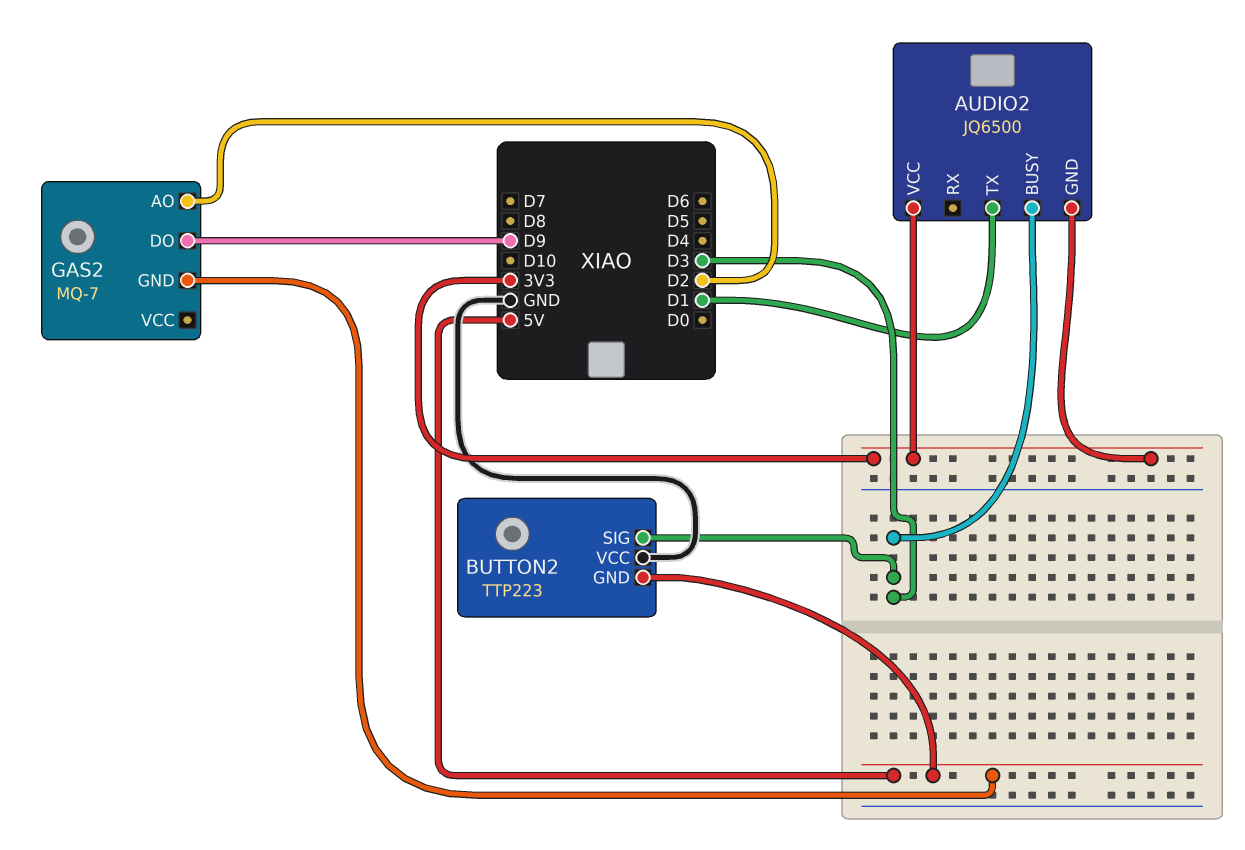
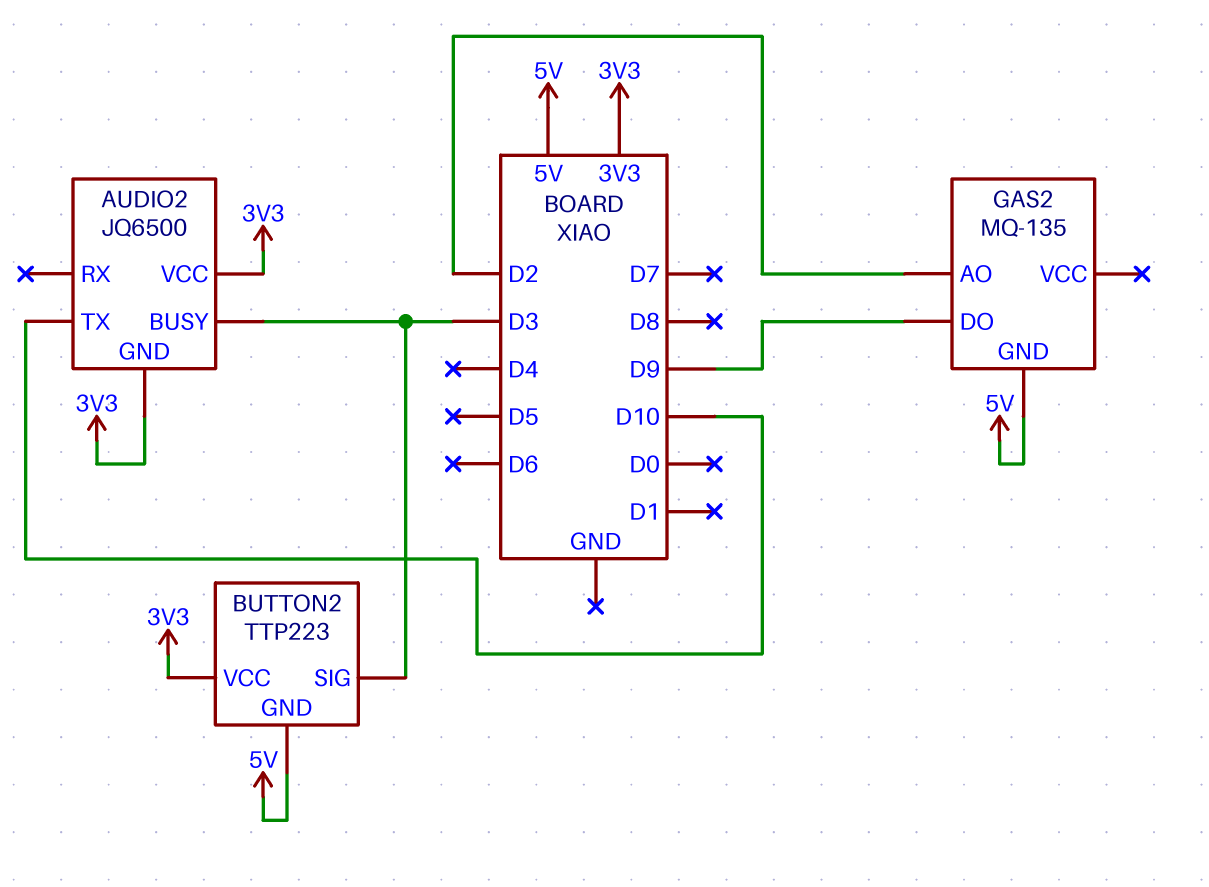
AUDIO2 pin TX: D1 -> D10
BUTTON2 pin VCC: GND -> 3V3
GAS2: MQ-7 -> MQ-135

